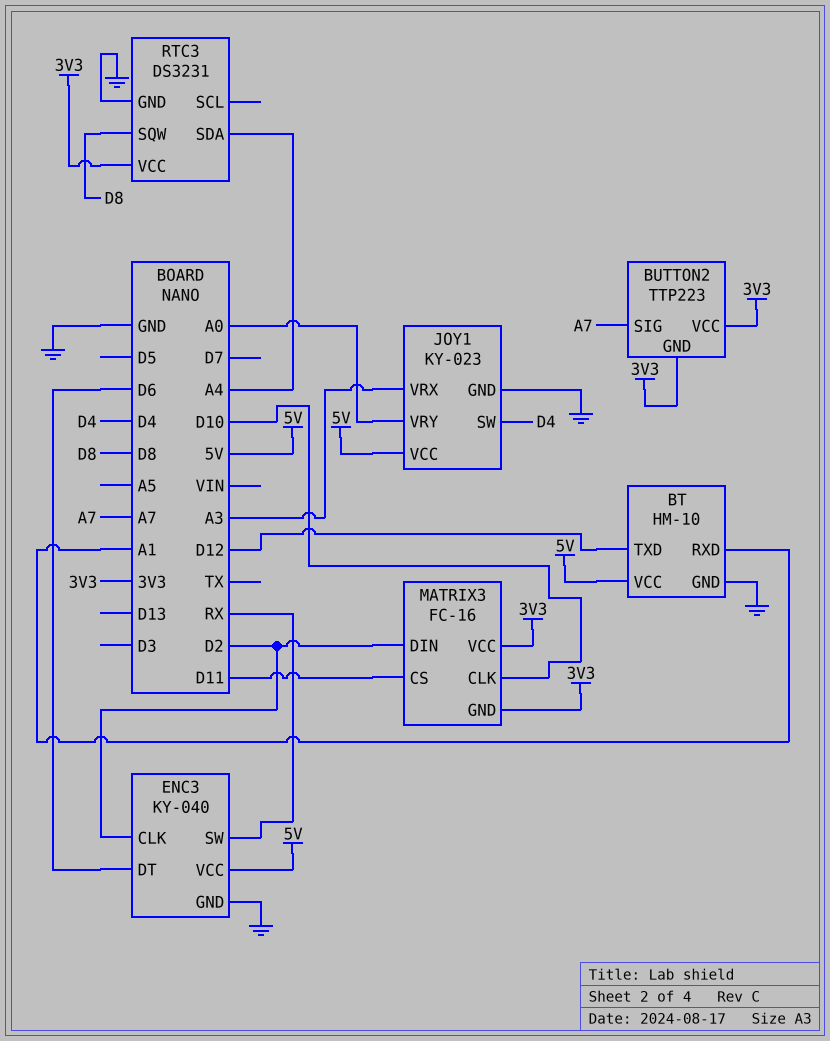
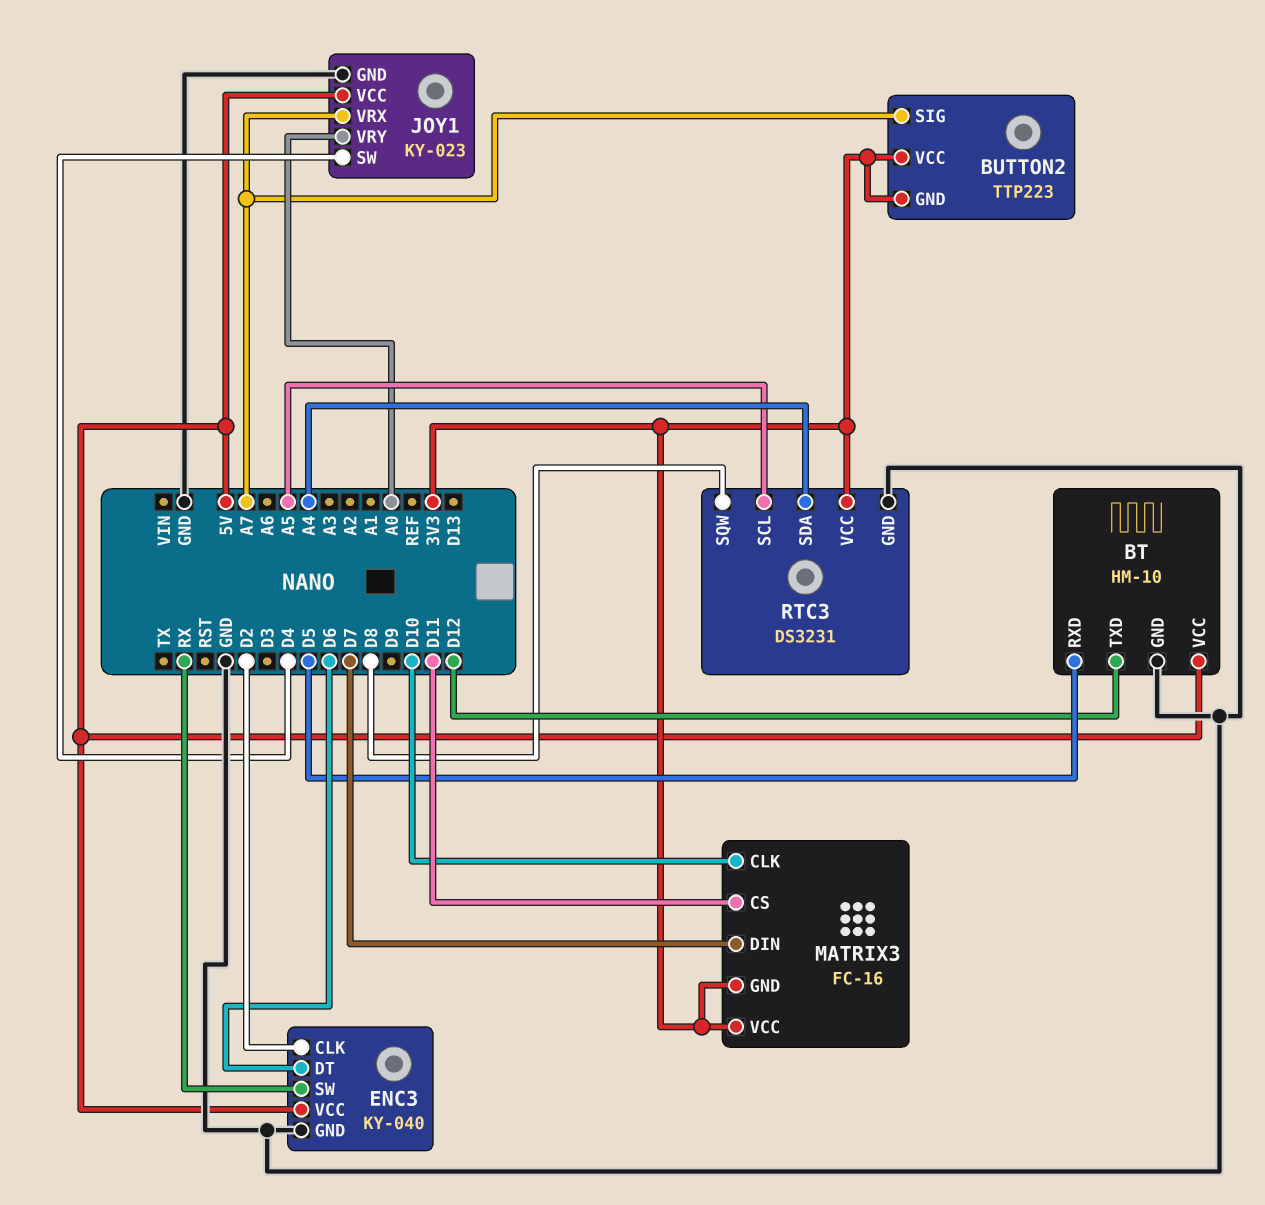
BT pin RXD: A1 -> D5
JOY1 pin VRX: A3 -> A7
MATRIX3 pin DIN: D2 -> D7
RTC3 pin SCL: none -> A5

